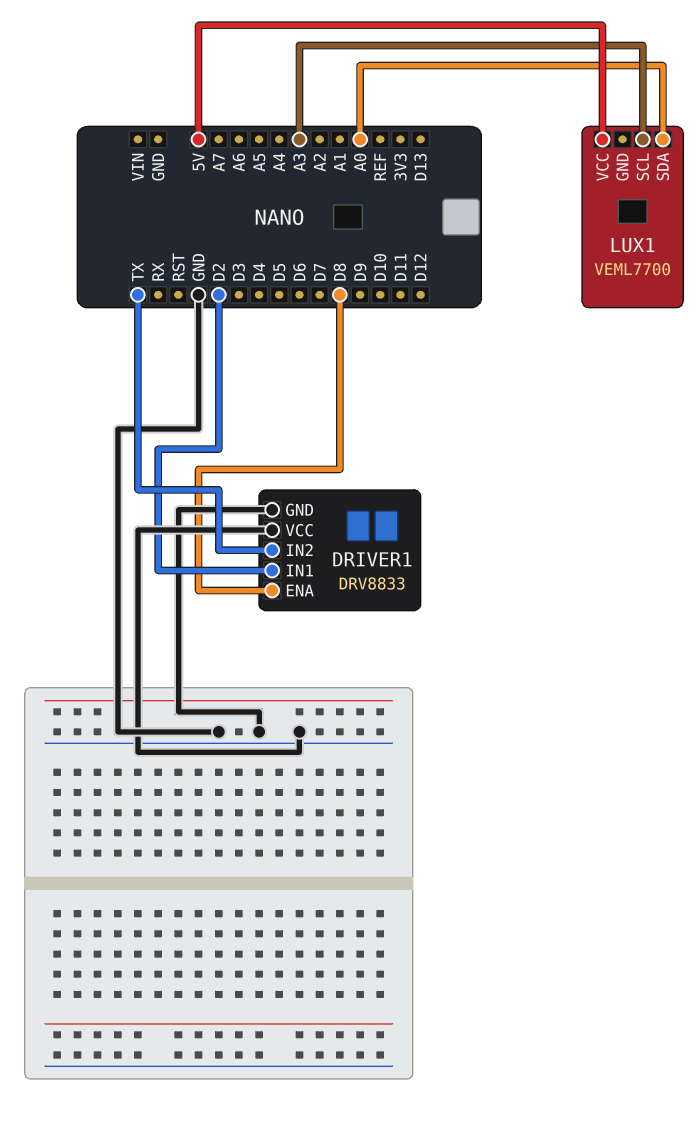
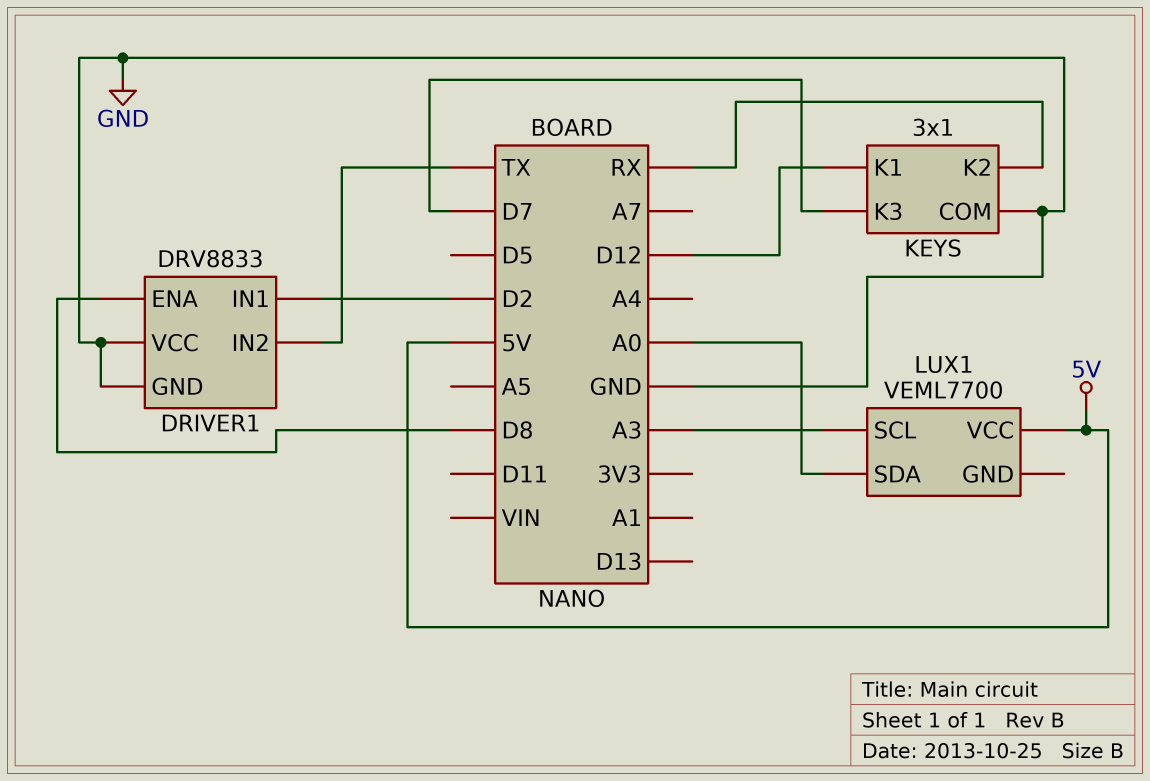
KEYS: none -> 3x1
KEYS pin COM: none -> GND
KEYS pin K1: none -> D12
KEYS pin K2: none -> RX
KEYS pin K3: none -> D7

